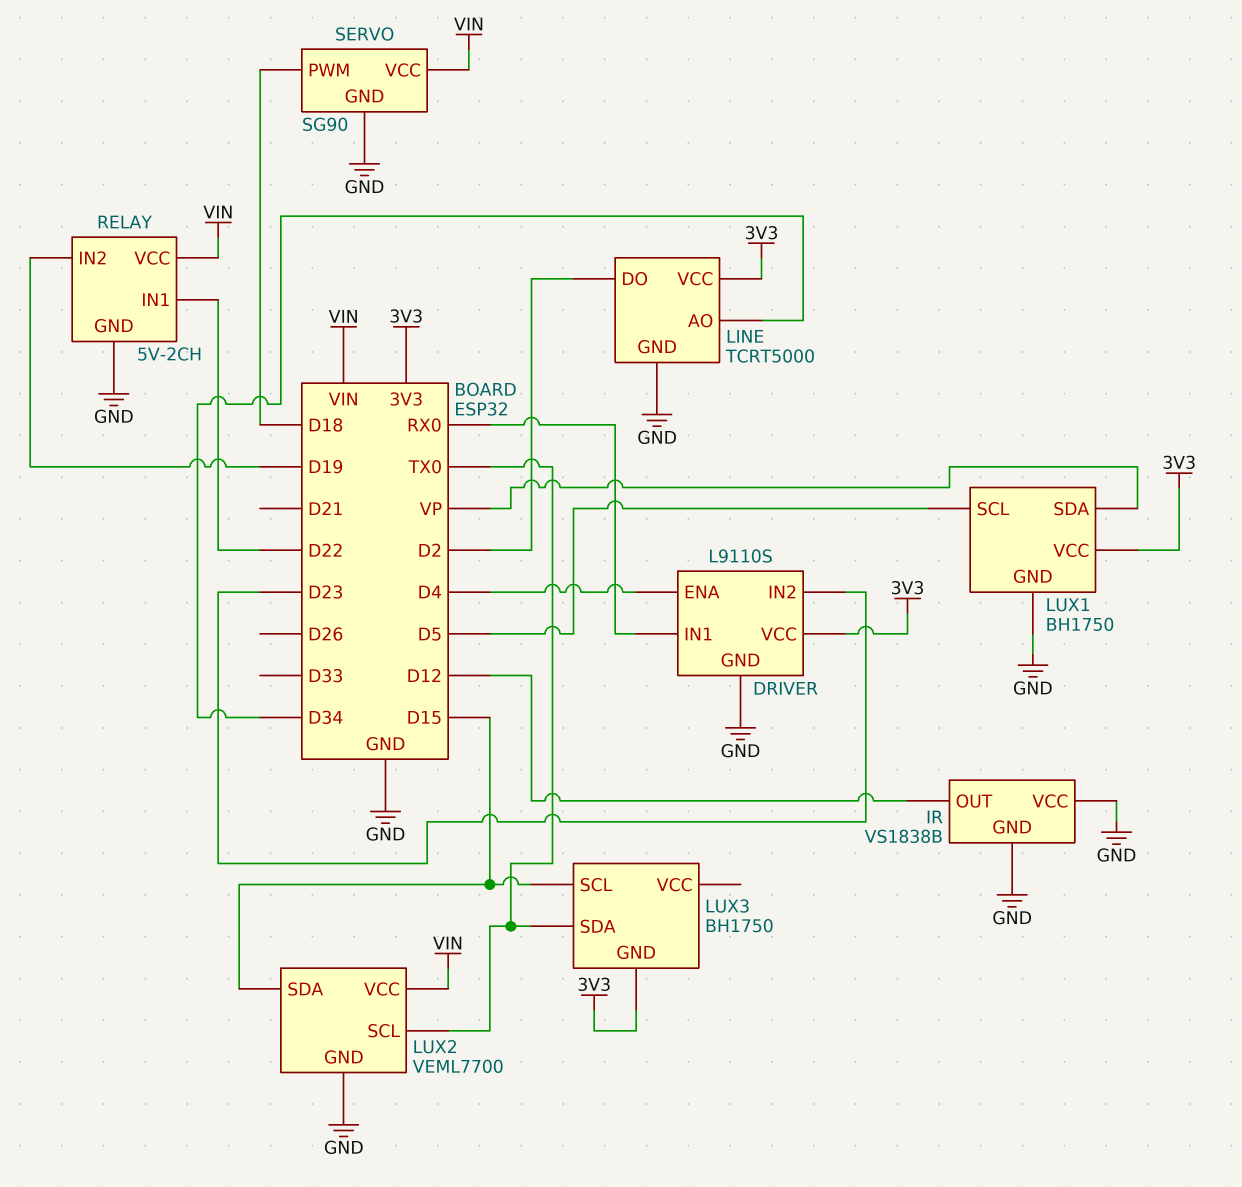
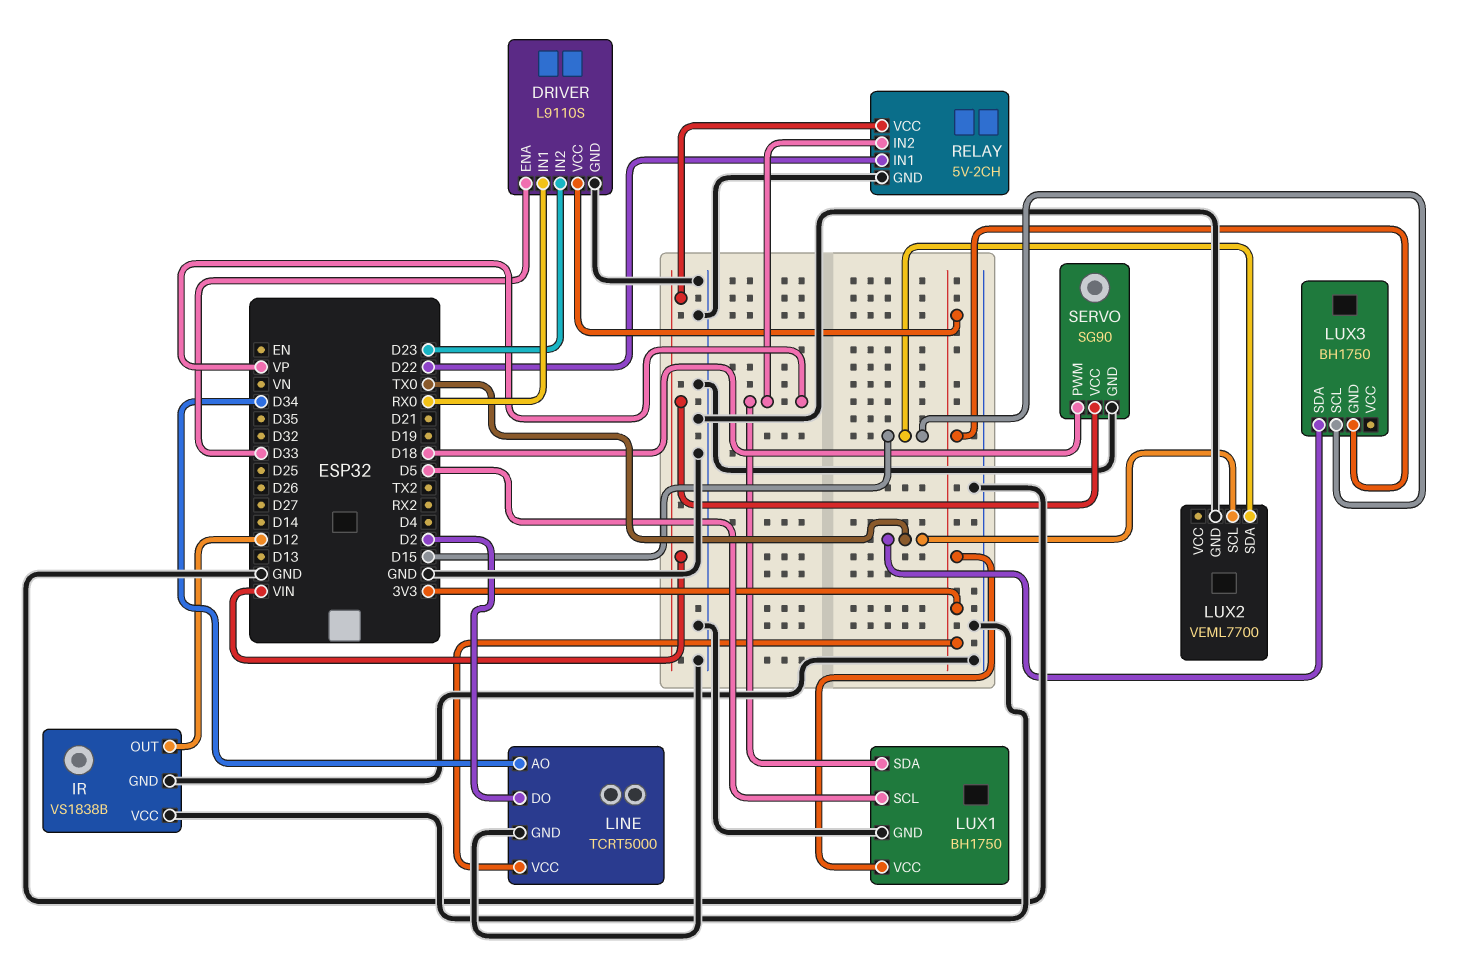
DRIVER pin ENA: D4 -> D33
LUX2 pin VCC: VIN -> none
RELAY pin IN2: D19 -> VP

